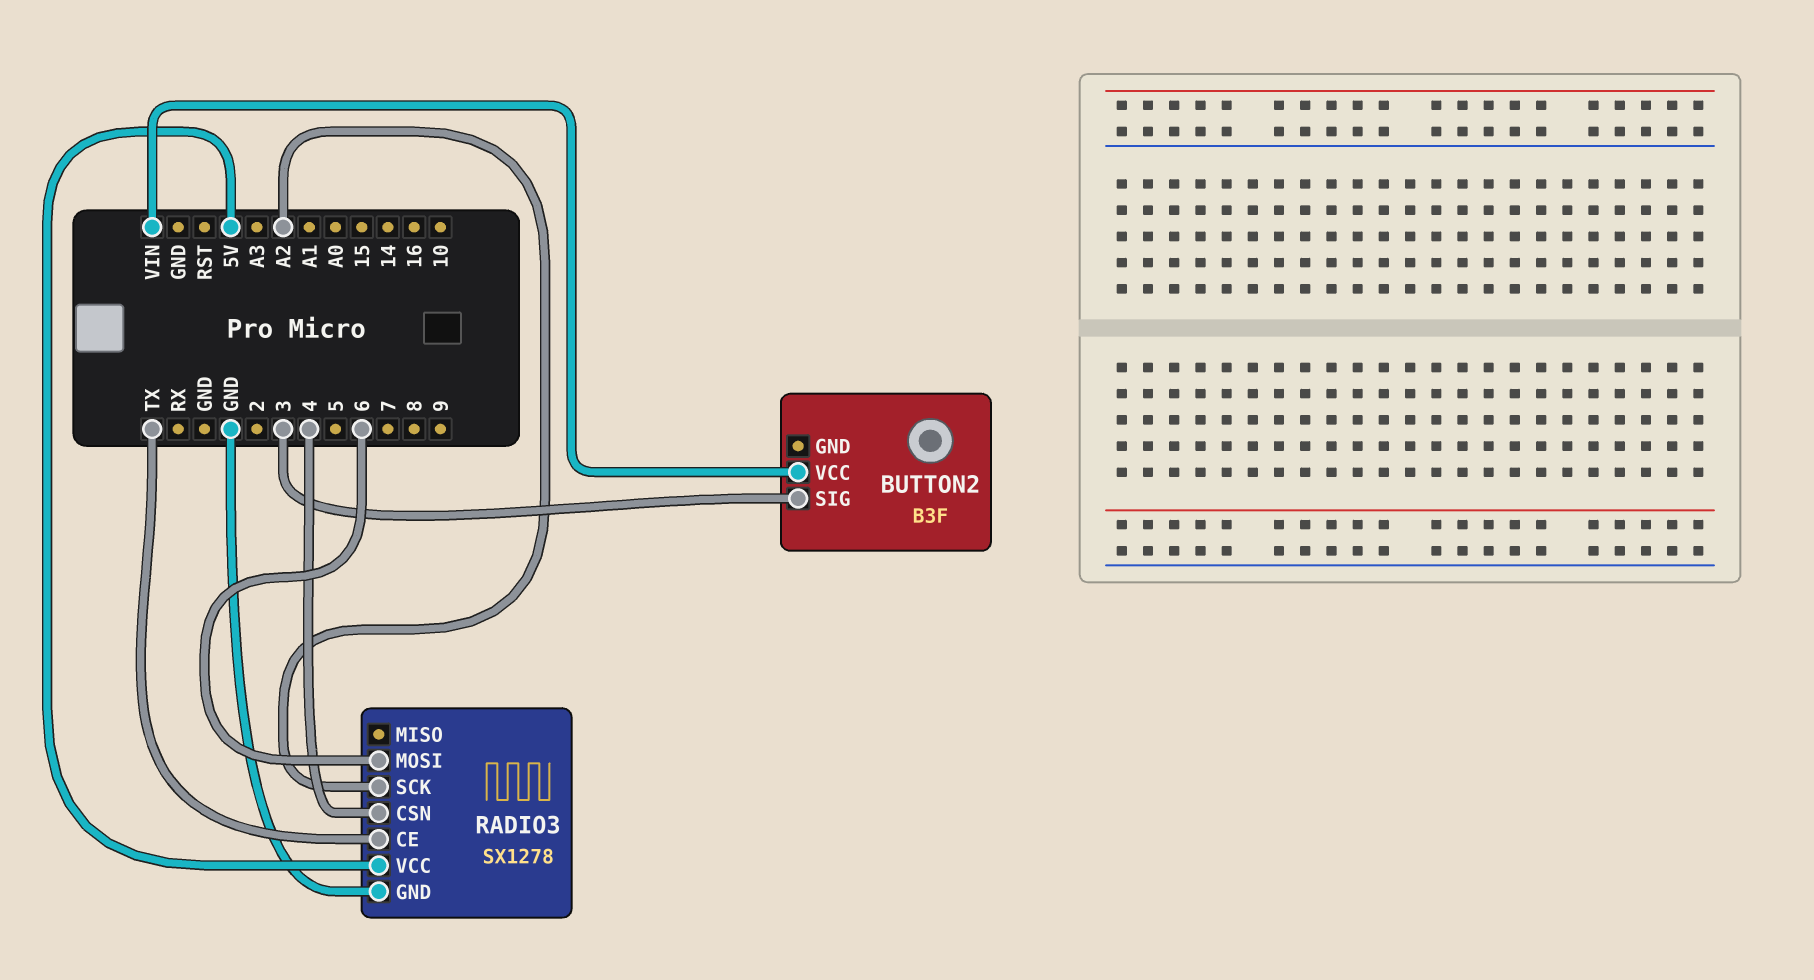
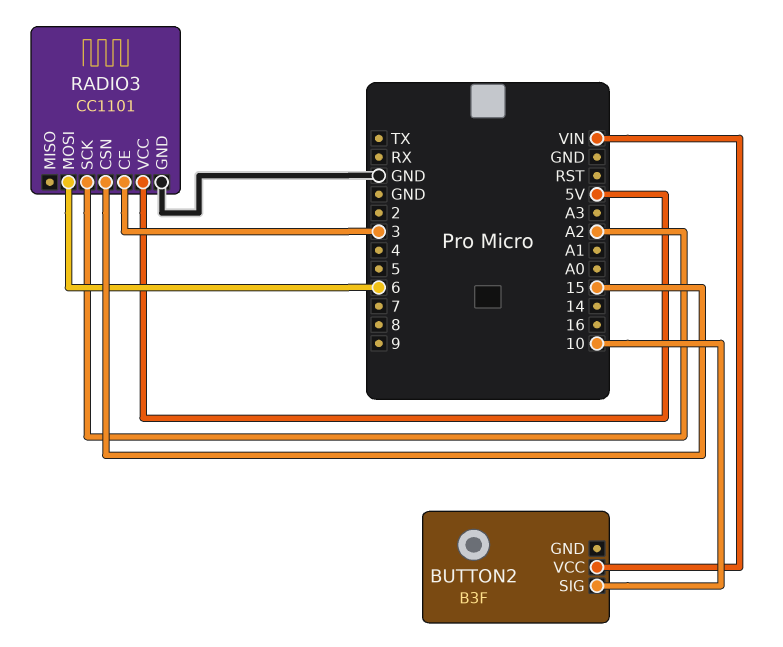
BUTTON2 pin SIG: 3 -> 10
RADIO3: SX1278 -> CC1101
RADIO3 pin CE: TX -> 3
RADIO3 pin CSN: 4 -> 15

